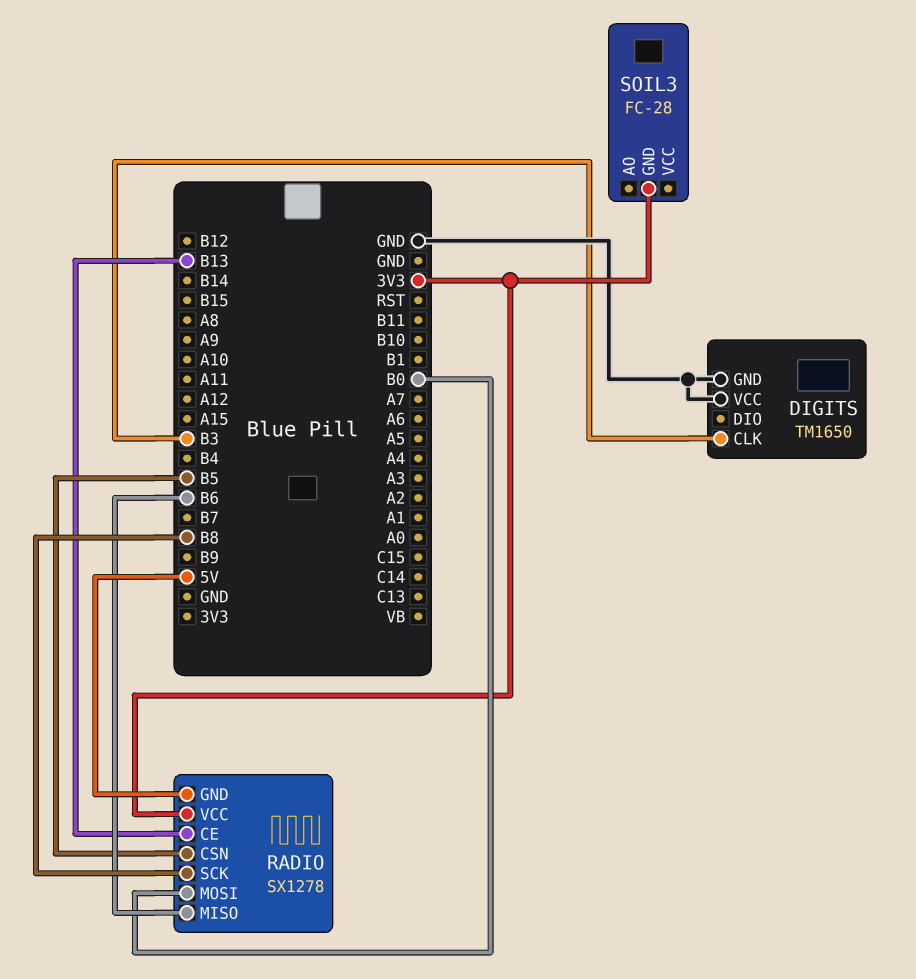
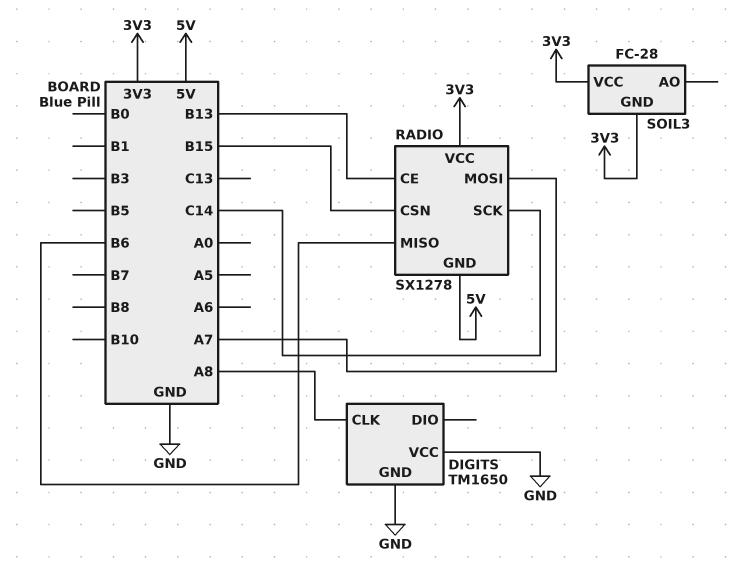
DIGITS pin CLK: B3 -> A8
RADIO pin CSN: B5 -> B15
RADIO pin MOSI: B0 -> A7
RADIO pin SCK: B8 -> C14
SOIL3 pin VCC: none -> 3V3

